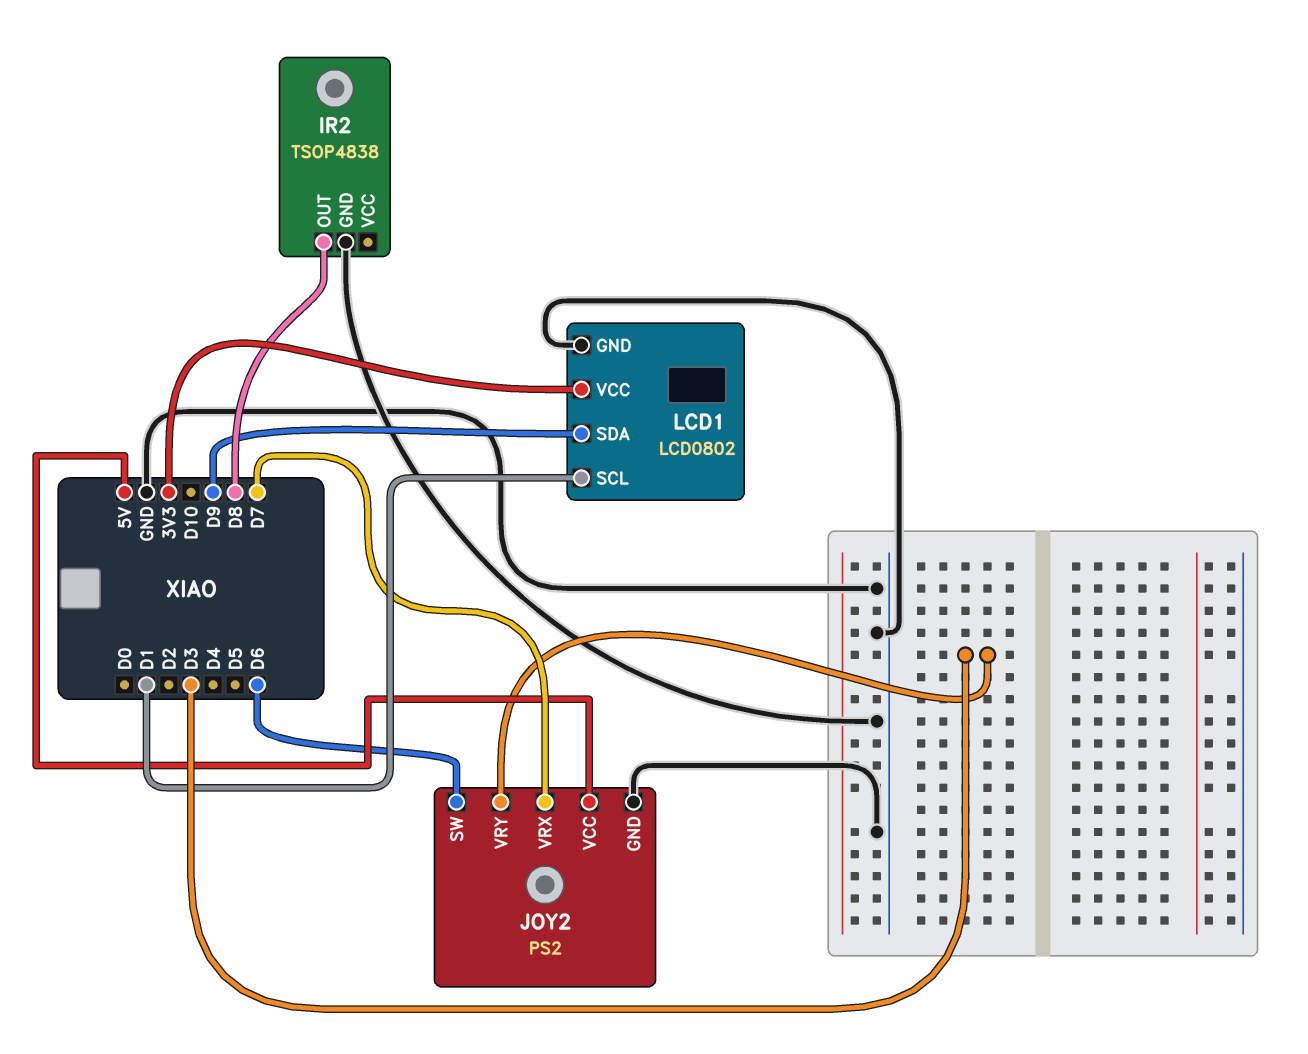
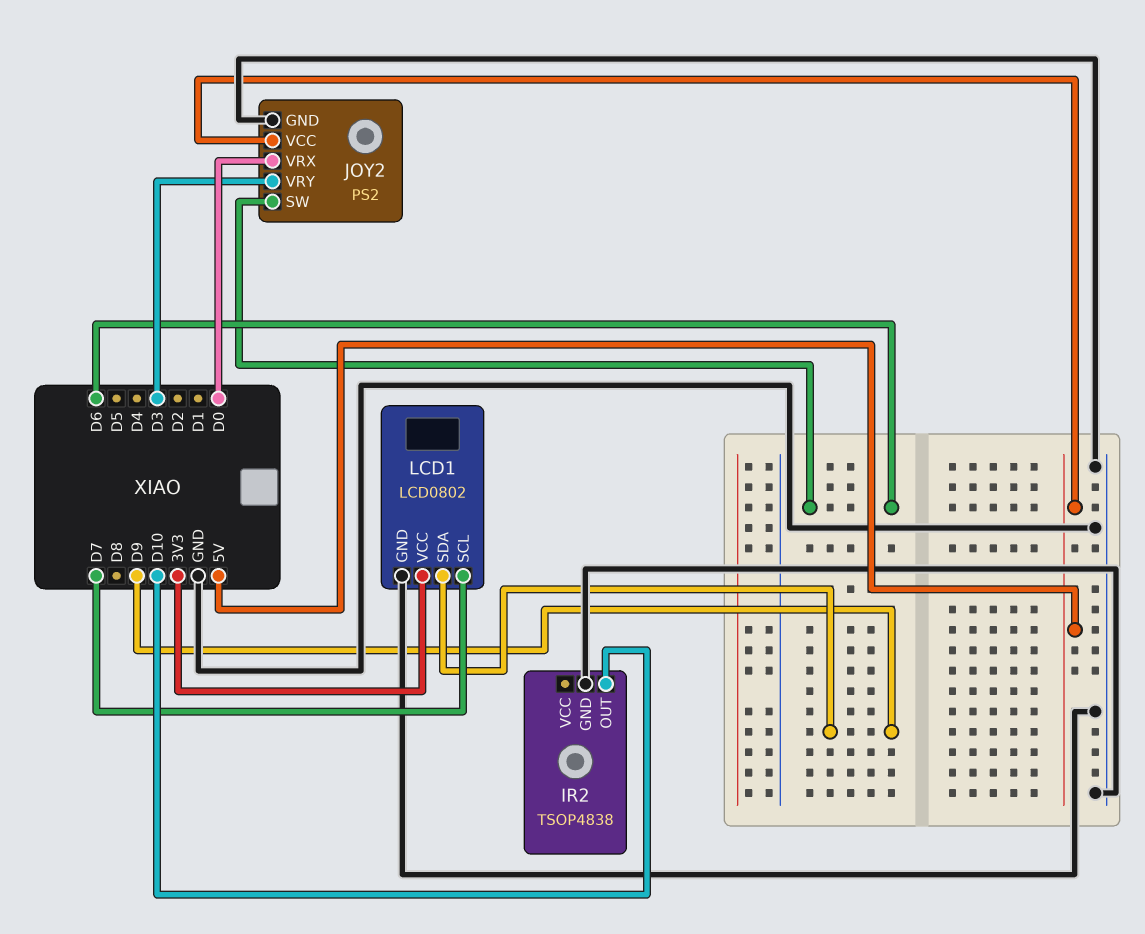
IR2 pin OUT: D8 -> D10
JOY2 pin VRX: D7 -> D0
LCD1 pin SCL: D1 -> D7

